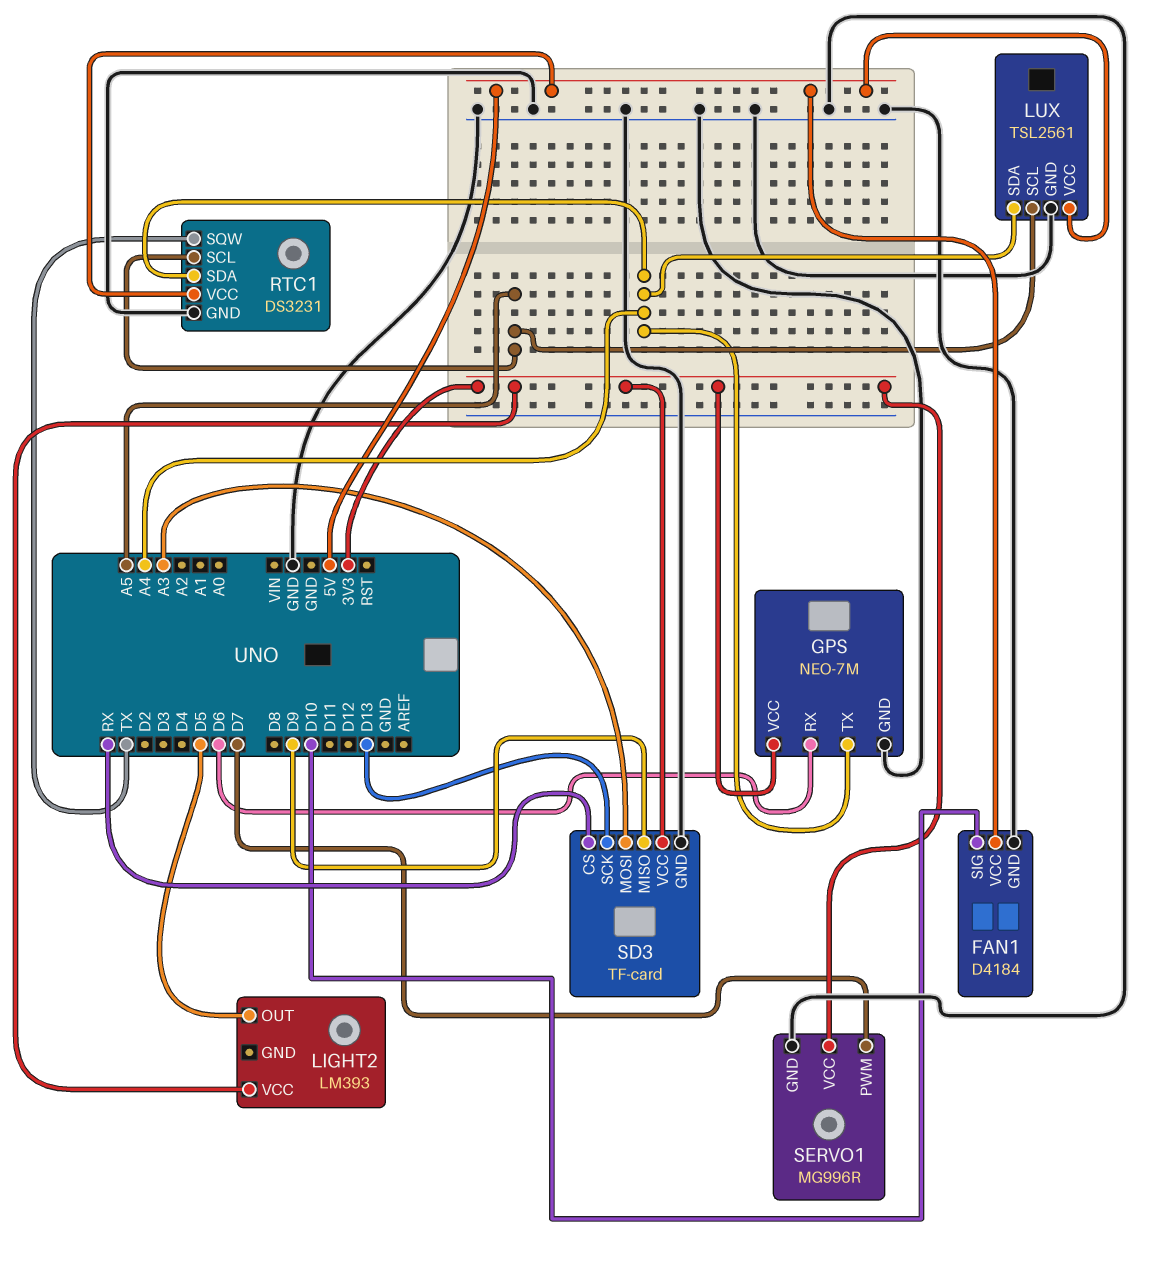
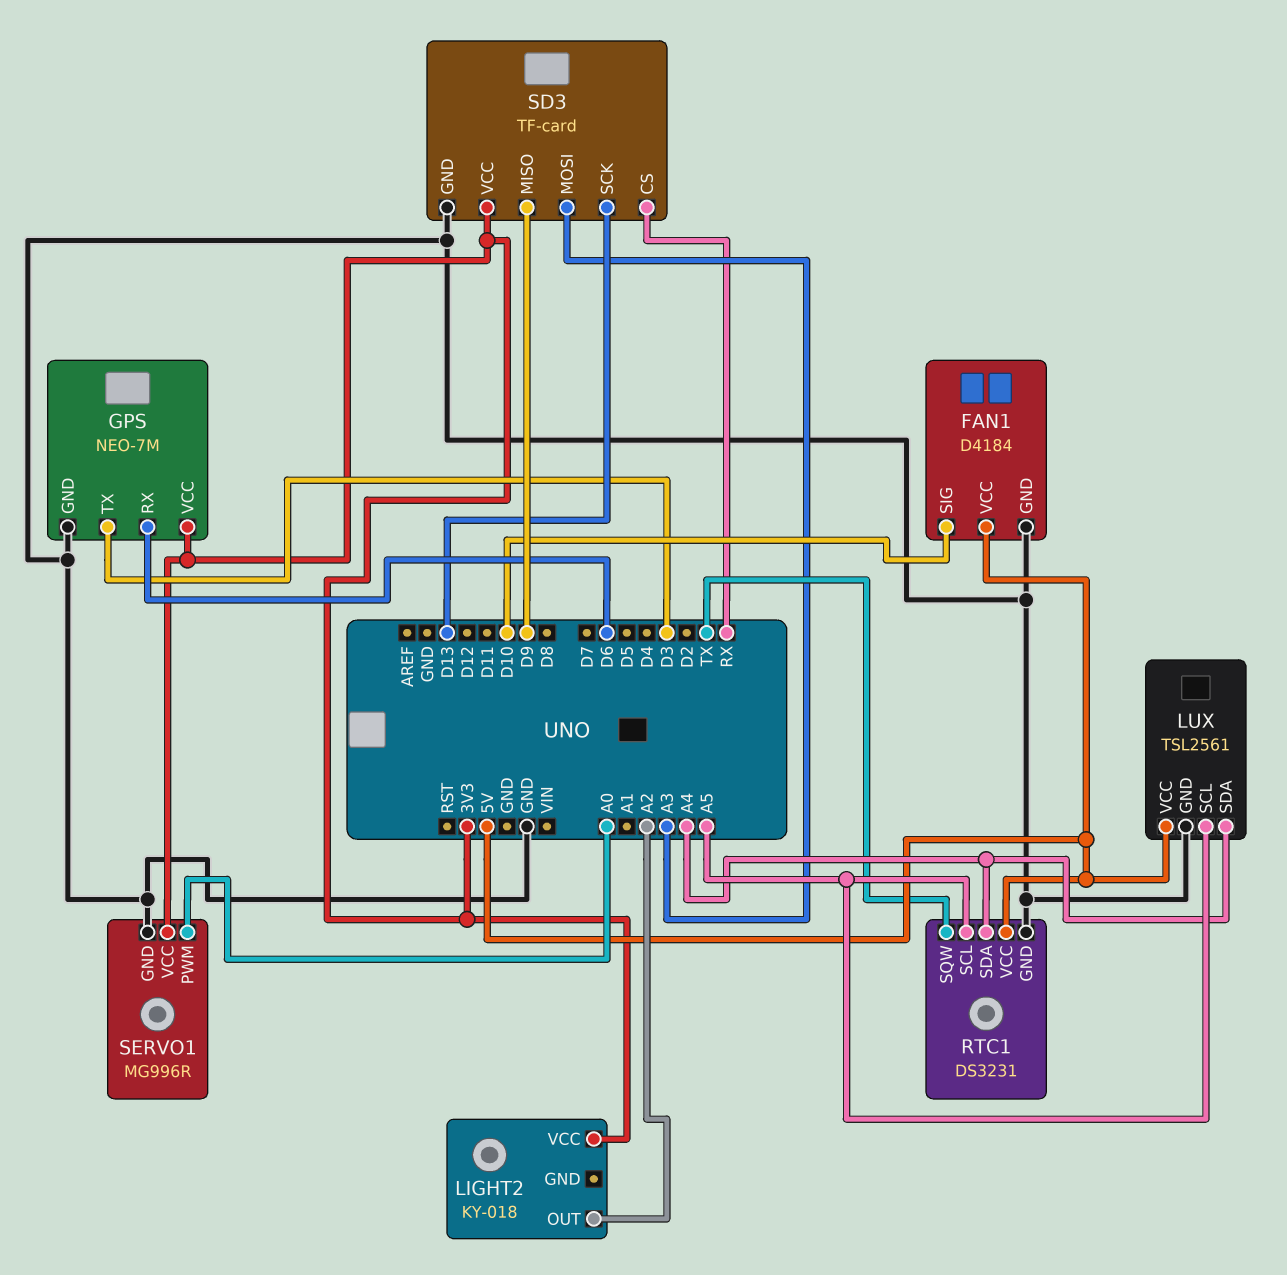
GPS pin TX: A4 -> D3
LIGHT2: LM393 -> KY-018
LIGHT2 pin OUT: D5 -> A2
SERVO1 pin PWM: D7 -> A0

